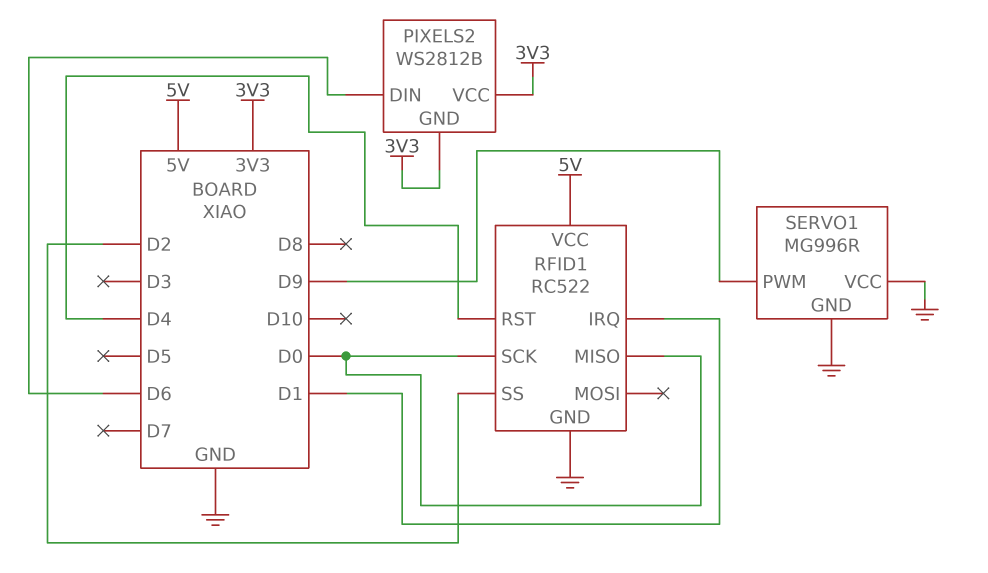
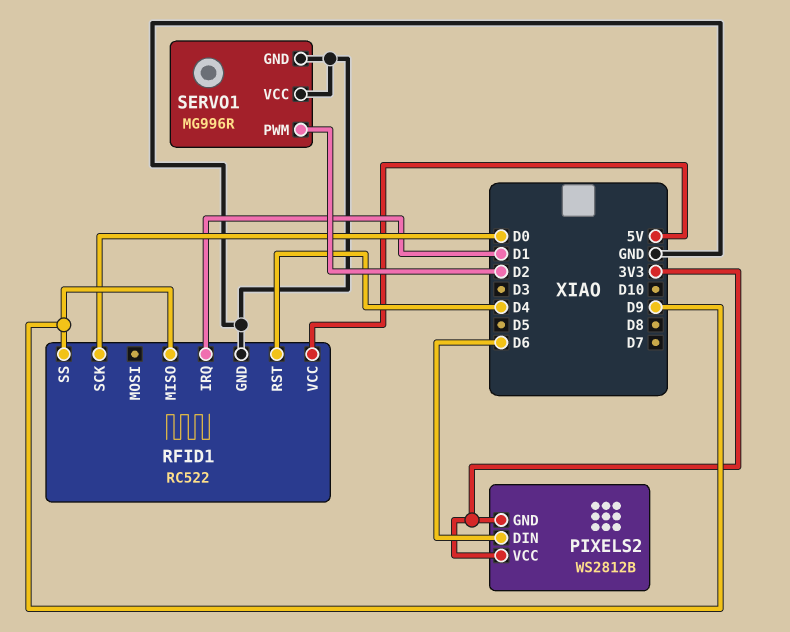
RFID1 pin MISO: D0 -> D9
RFID1 pin SS: D2 -> D9
SERVO1 pin PWM: D9 -> D2

